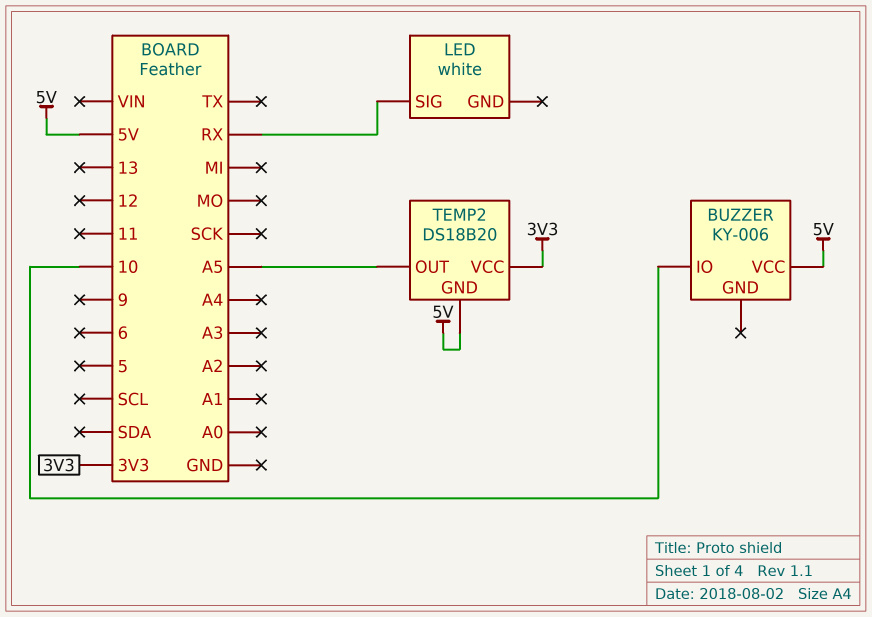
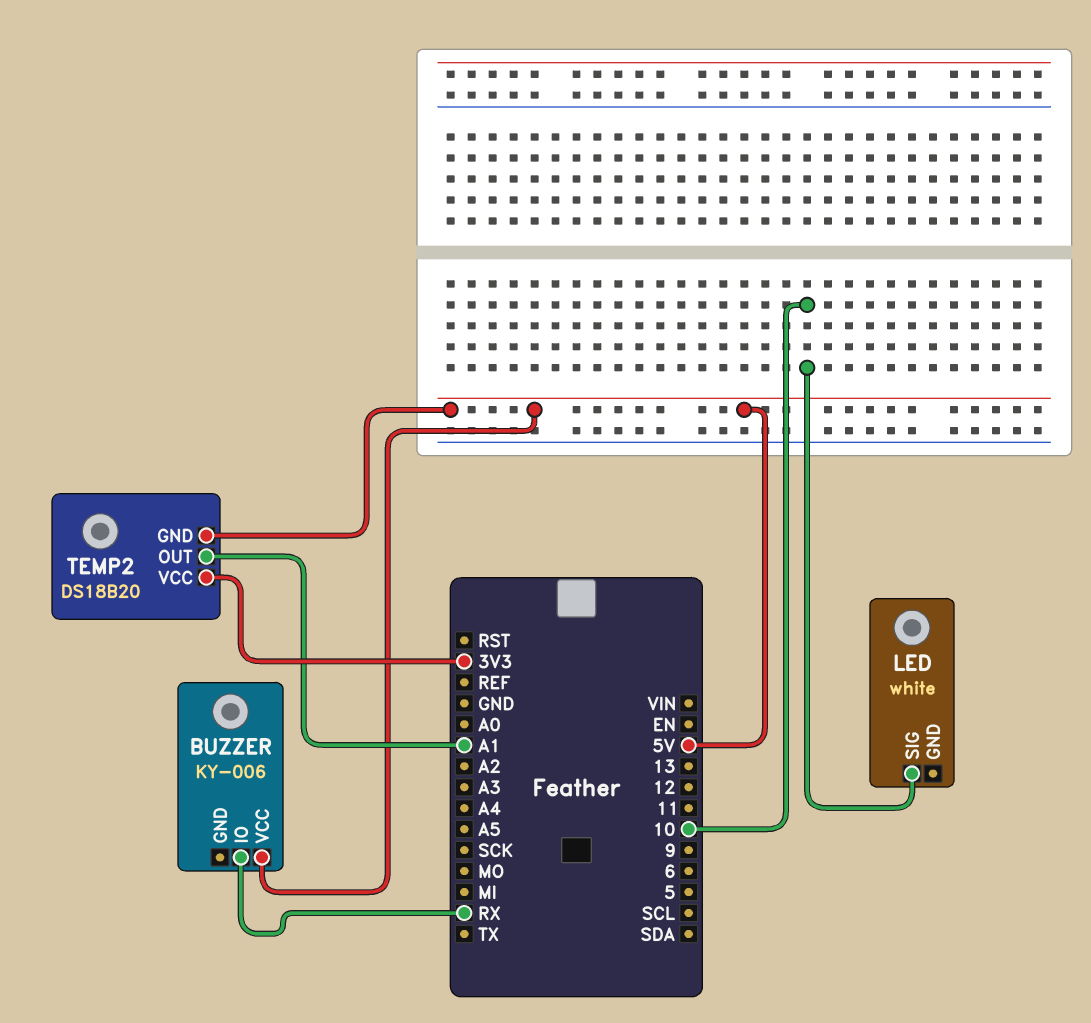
BUZZER pin IO: 10 -> RX
LED pin SIG: RX -> 10
TEMP2 pin OUT: A5 -> A1

